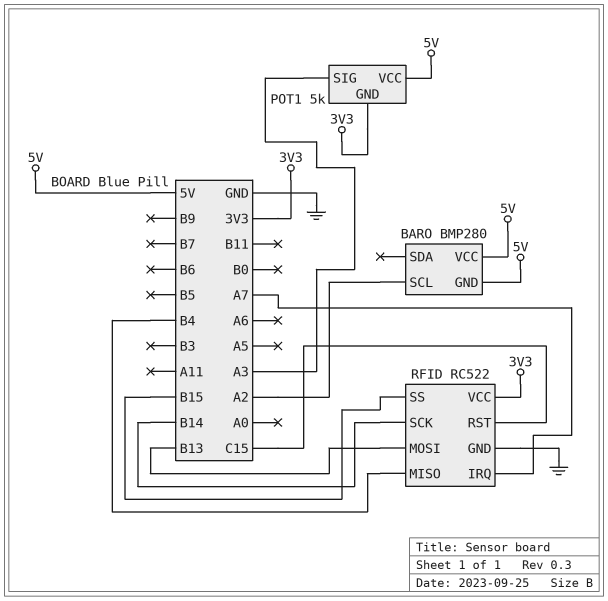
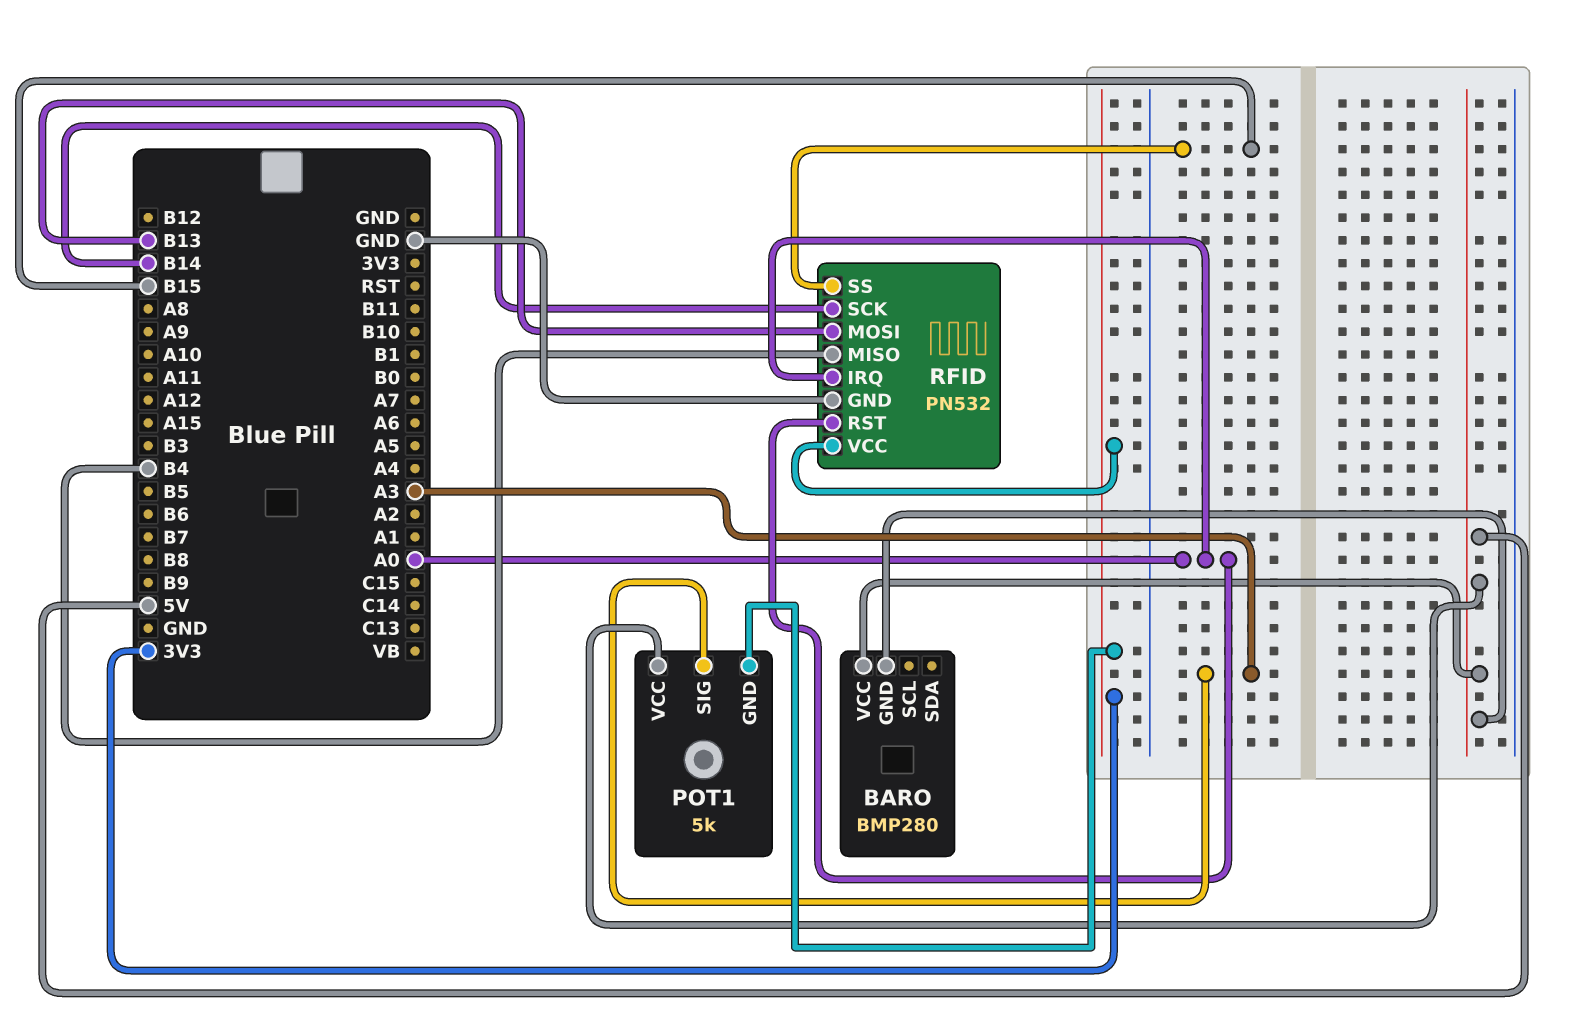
BARO pin SCL: A2 -> none
RFID: RC522 -> PN532
RFID pin IRQ: A7 -> A0
RFID pin RST: C15 -> A0

